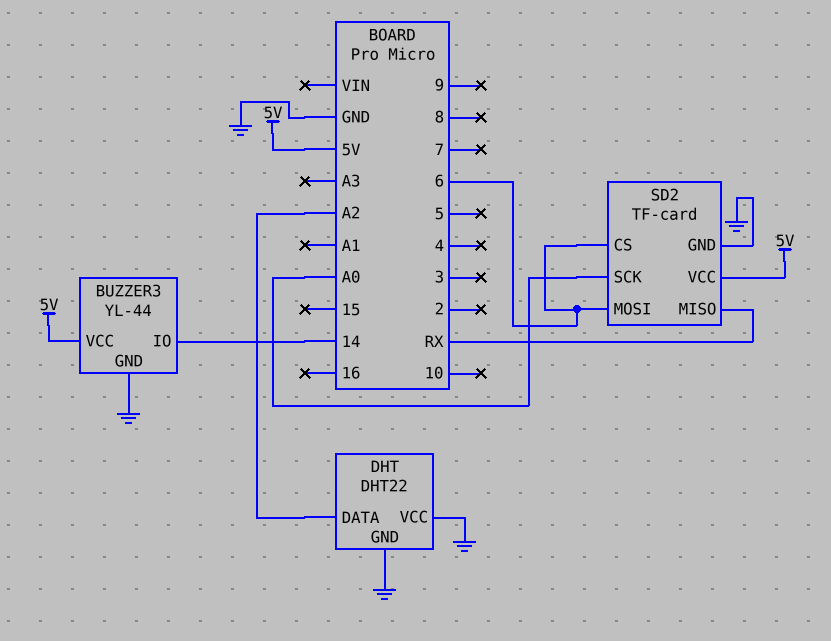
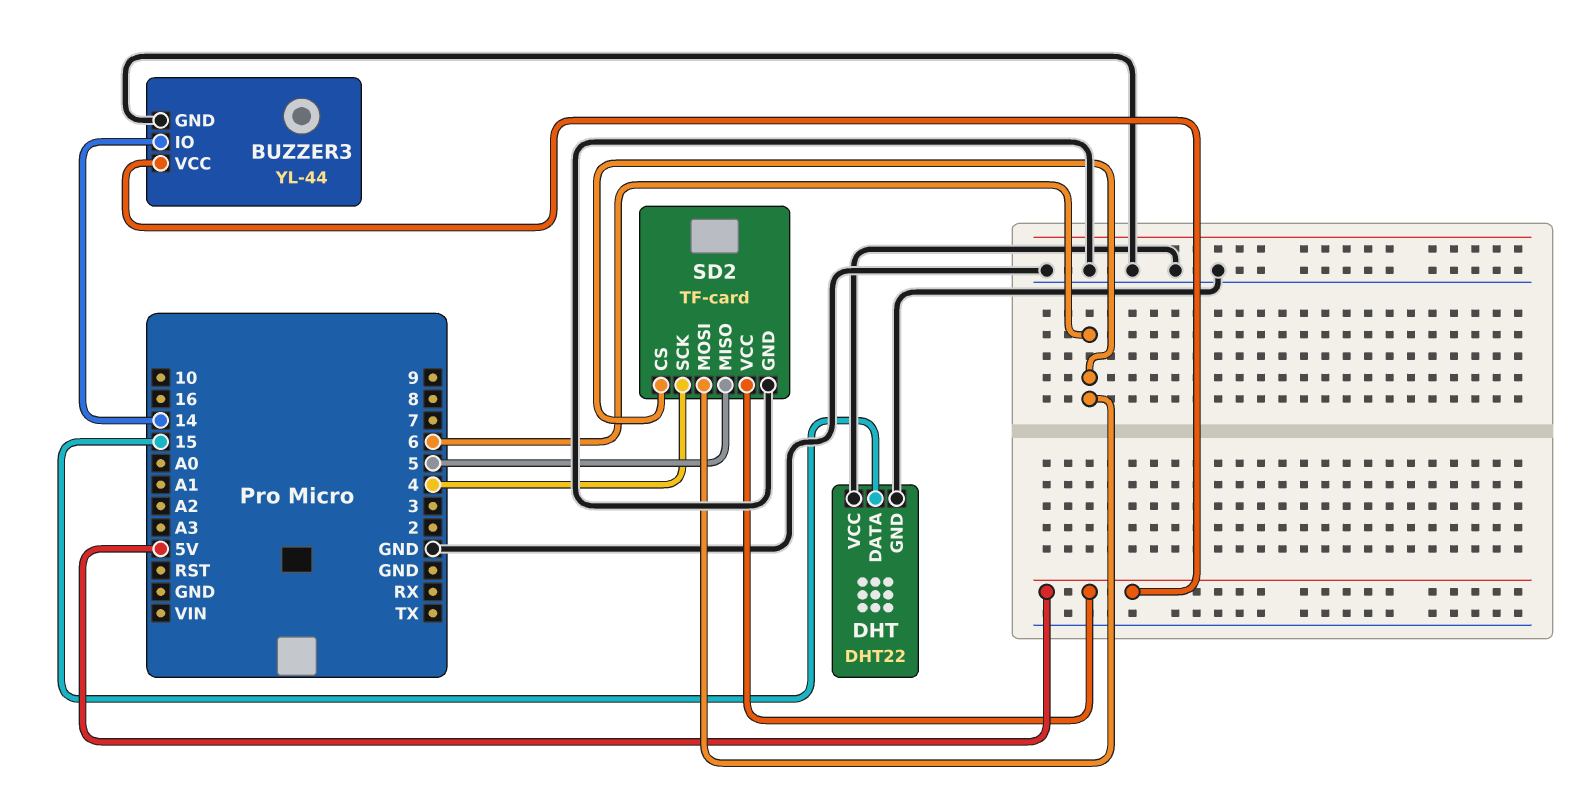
DHT pin DATA: A2 -> 15
SD2 pin MISO: RX -> 5
SD2 pin SCK: A0 -> 4

